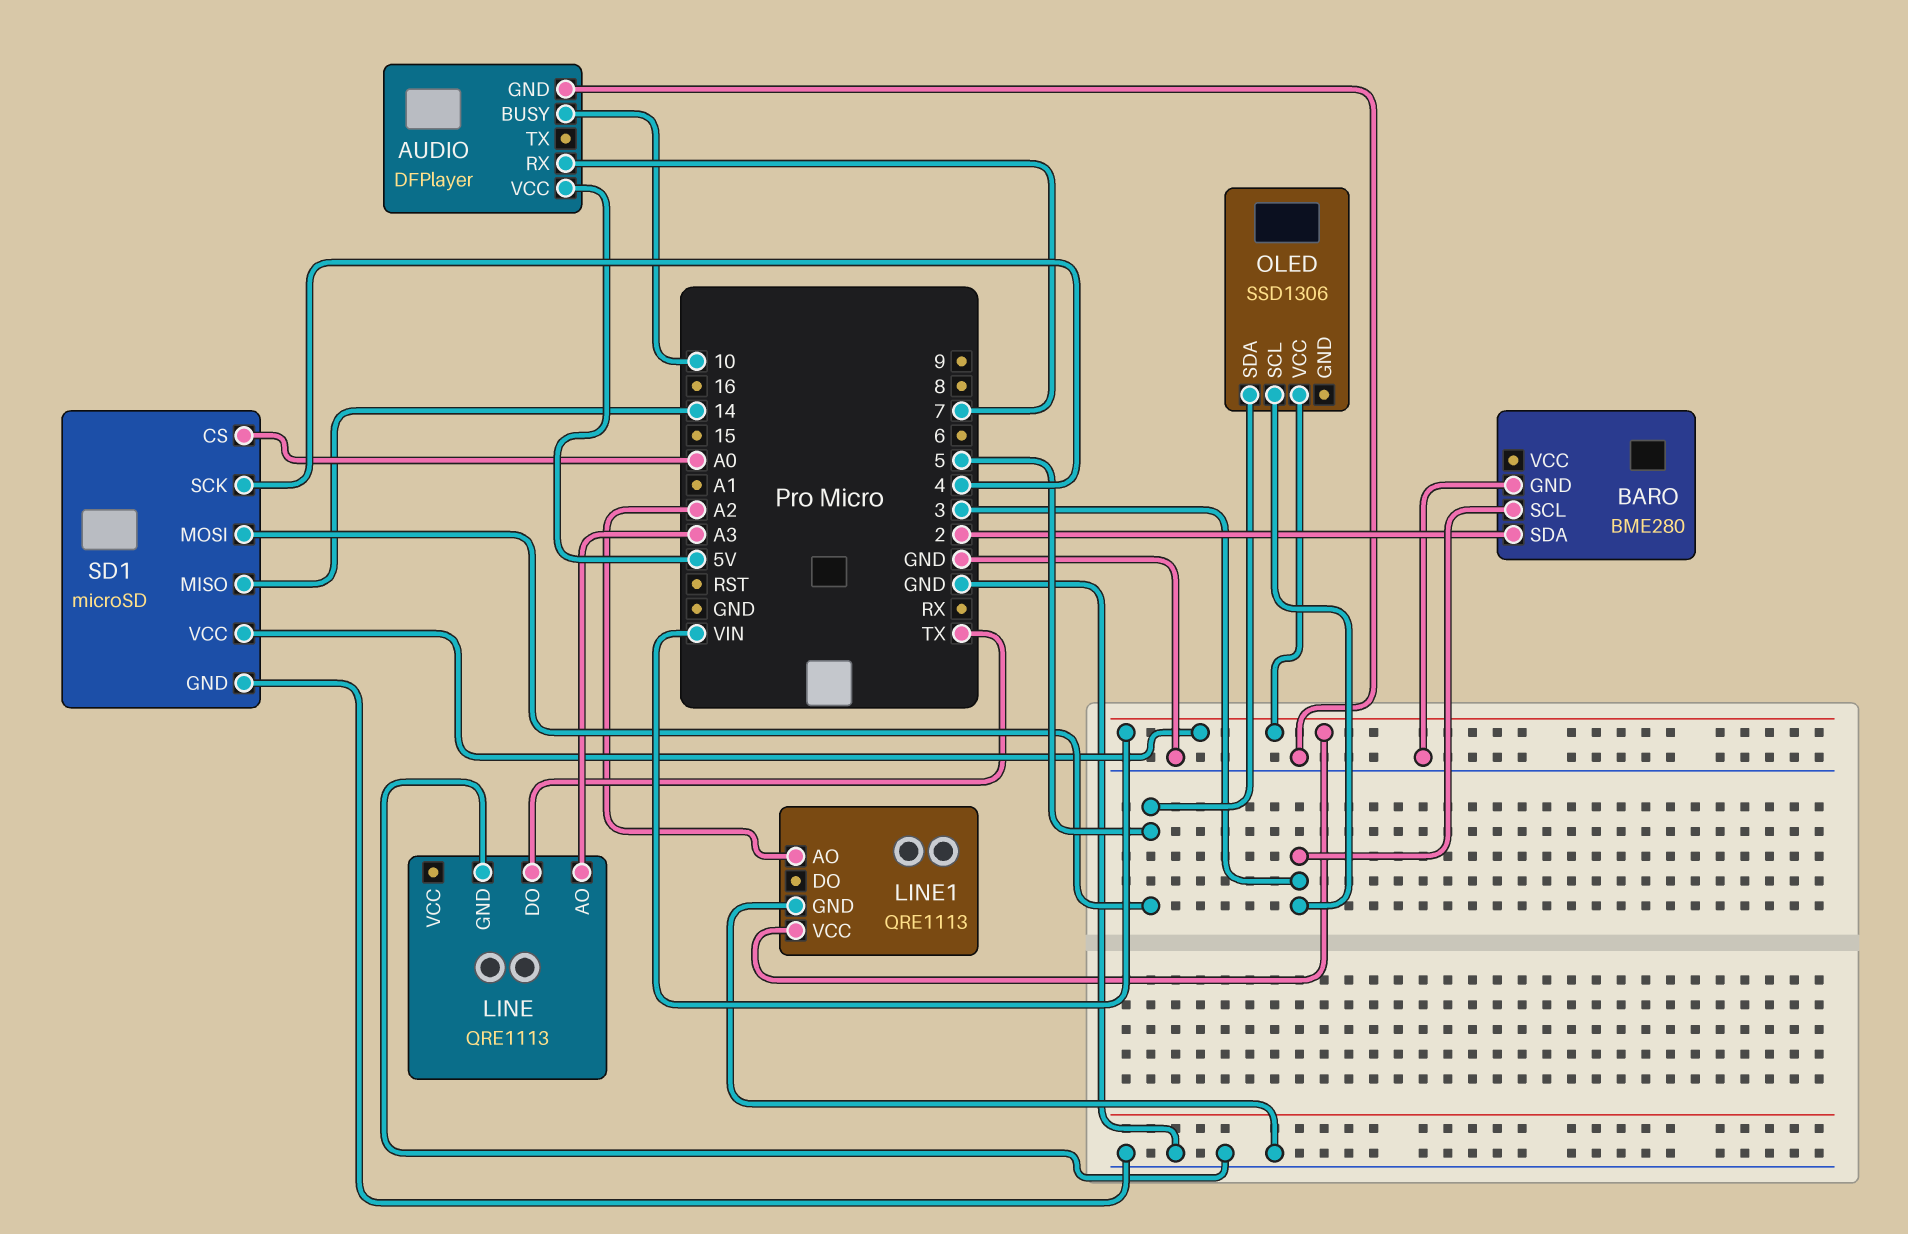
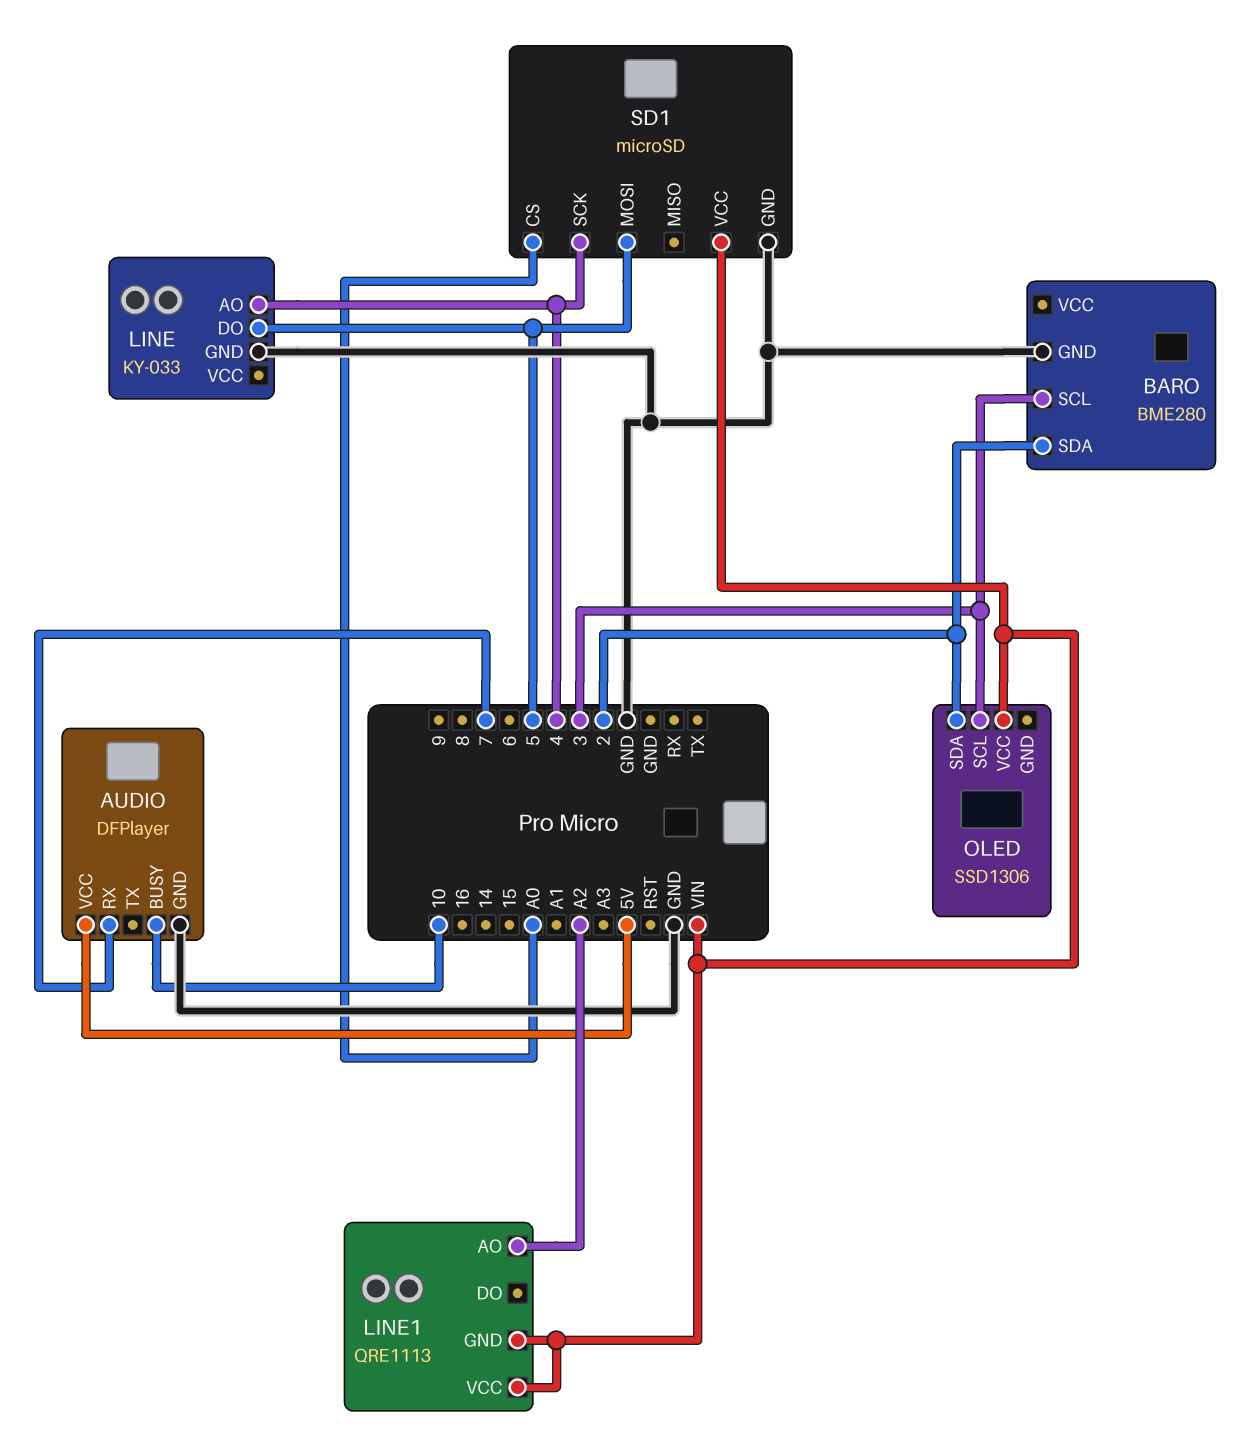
LINE: QRE1113 -> KY-033
LINE pin AO: A3 -> 4
LINE pin DO: TX -> 5
LINE1 pin GND: GND -> VIN
OLED pin SDA: 5 -> 2
SD1 pin MISO: 14 -> none

